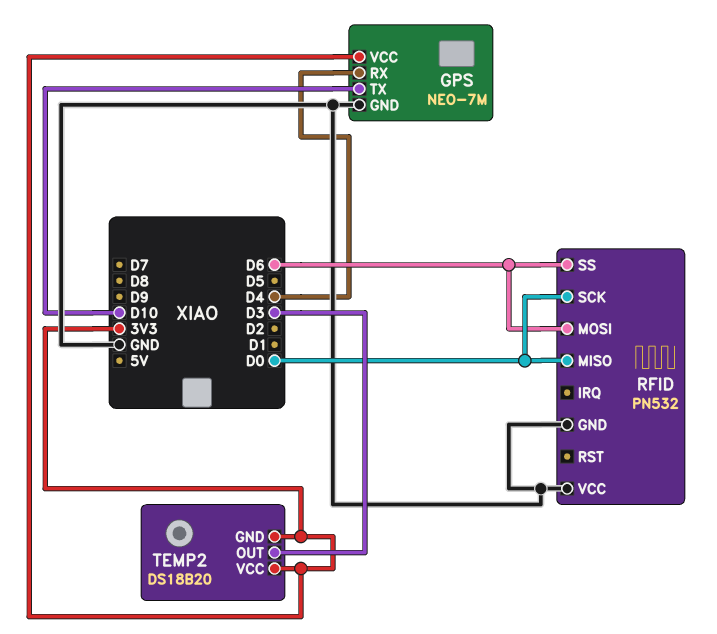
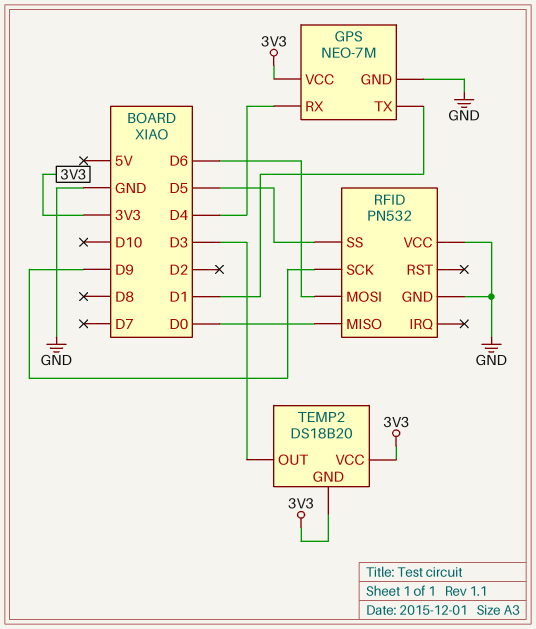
GPS pin TX: D10 -> D1
RFID pin SCK: D0 -> D9
RFID pin SS: D6 -> D5

